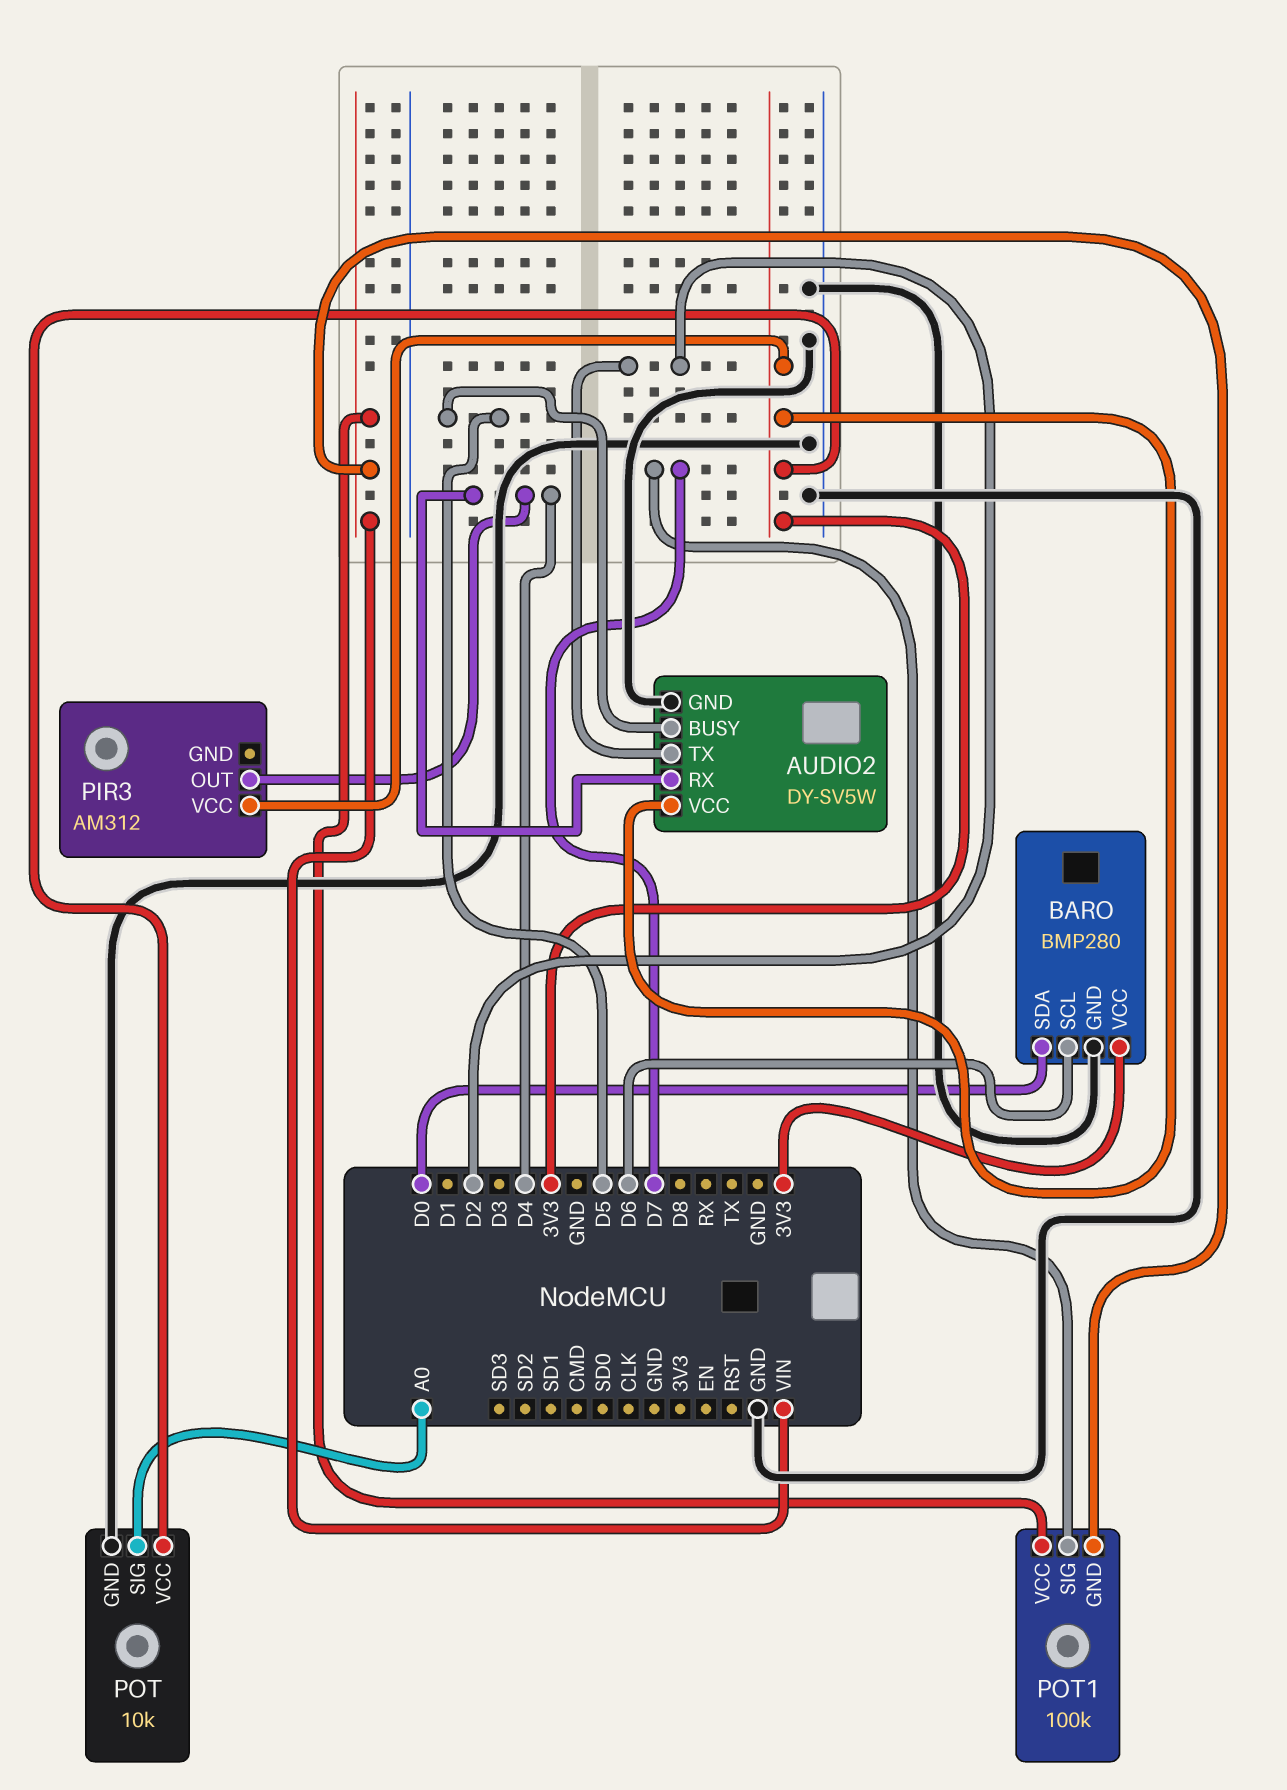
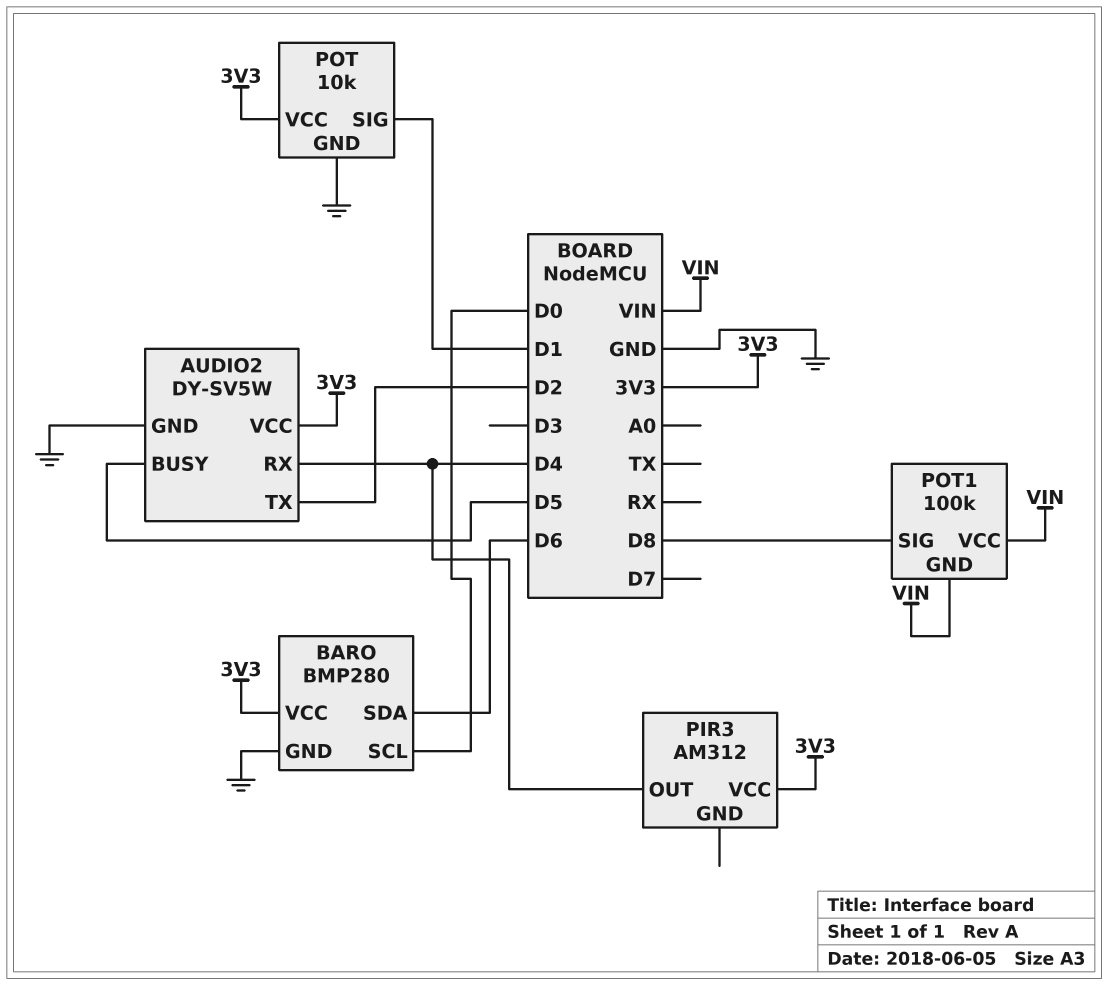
BARO pin SCL: D6 -> D0
BARO pin SDA: D0 -> D6
POT pin SIG: A0 -> D1
POT1 pin SIG: D7 -> D8

